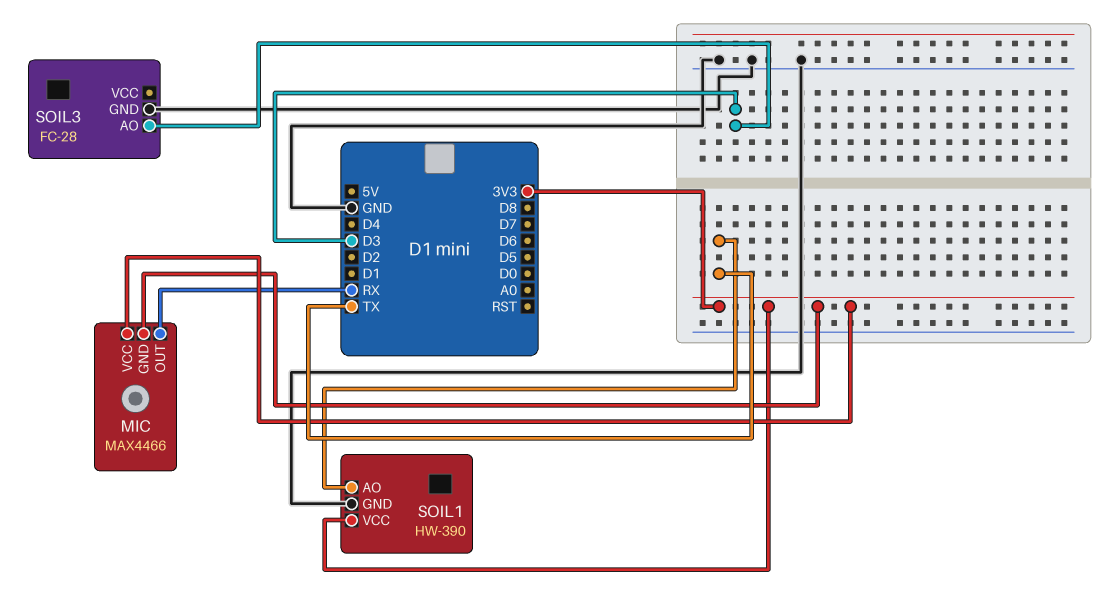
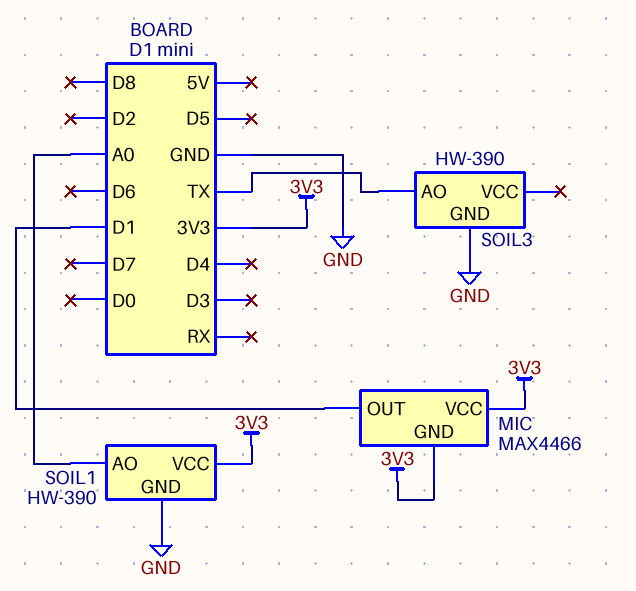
MIC pin OUT: RX -> D1
SOIL1 pin AO: TX -> A0
SOIL3: FC-28 -> HW-390
SOIL3 pin AO: D3 -> TX

